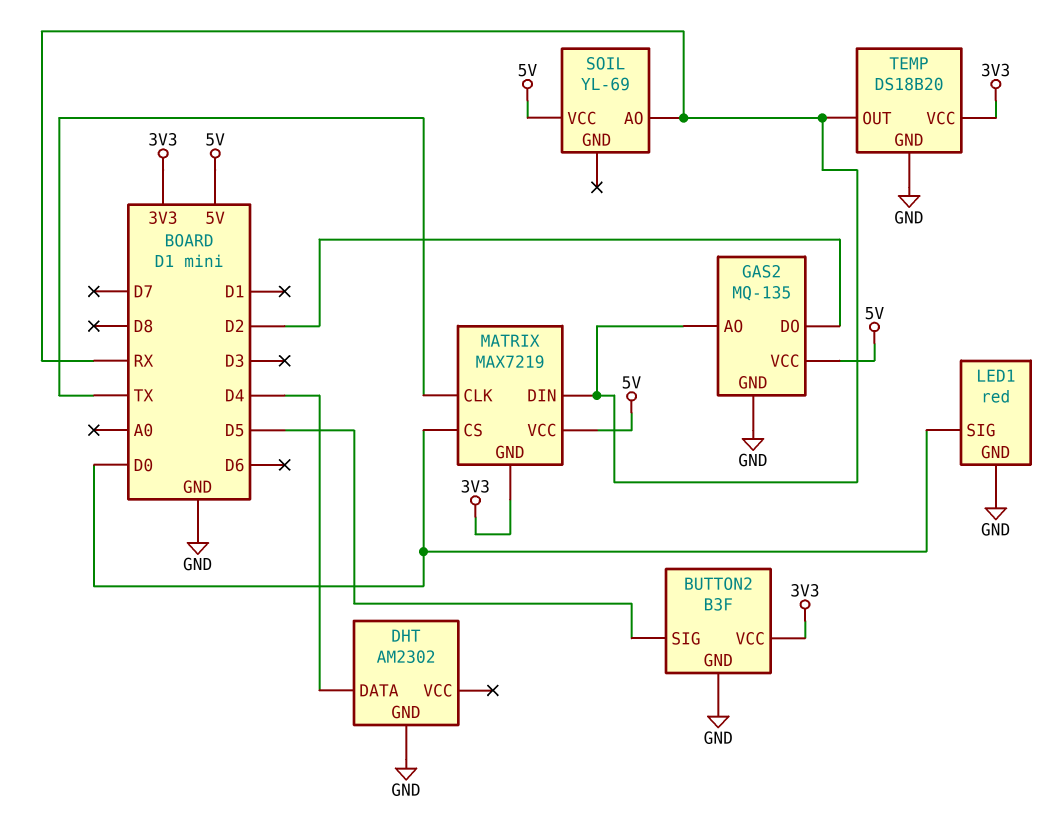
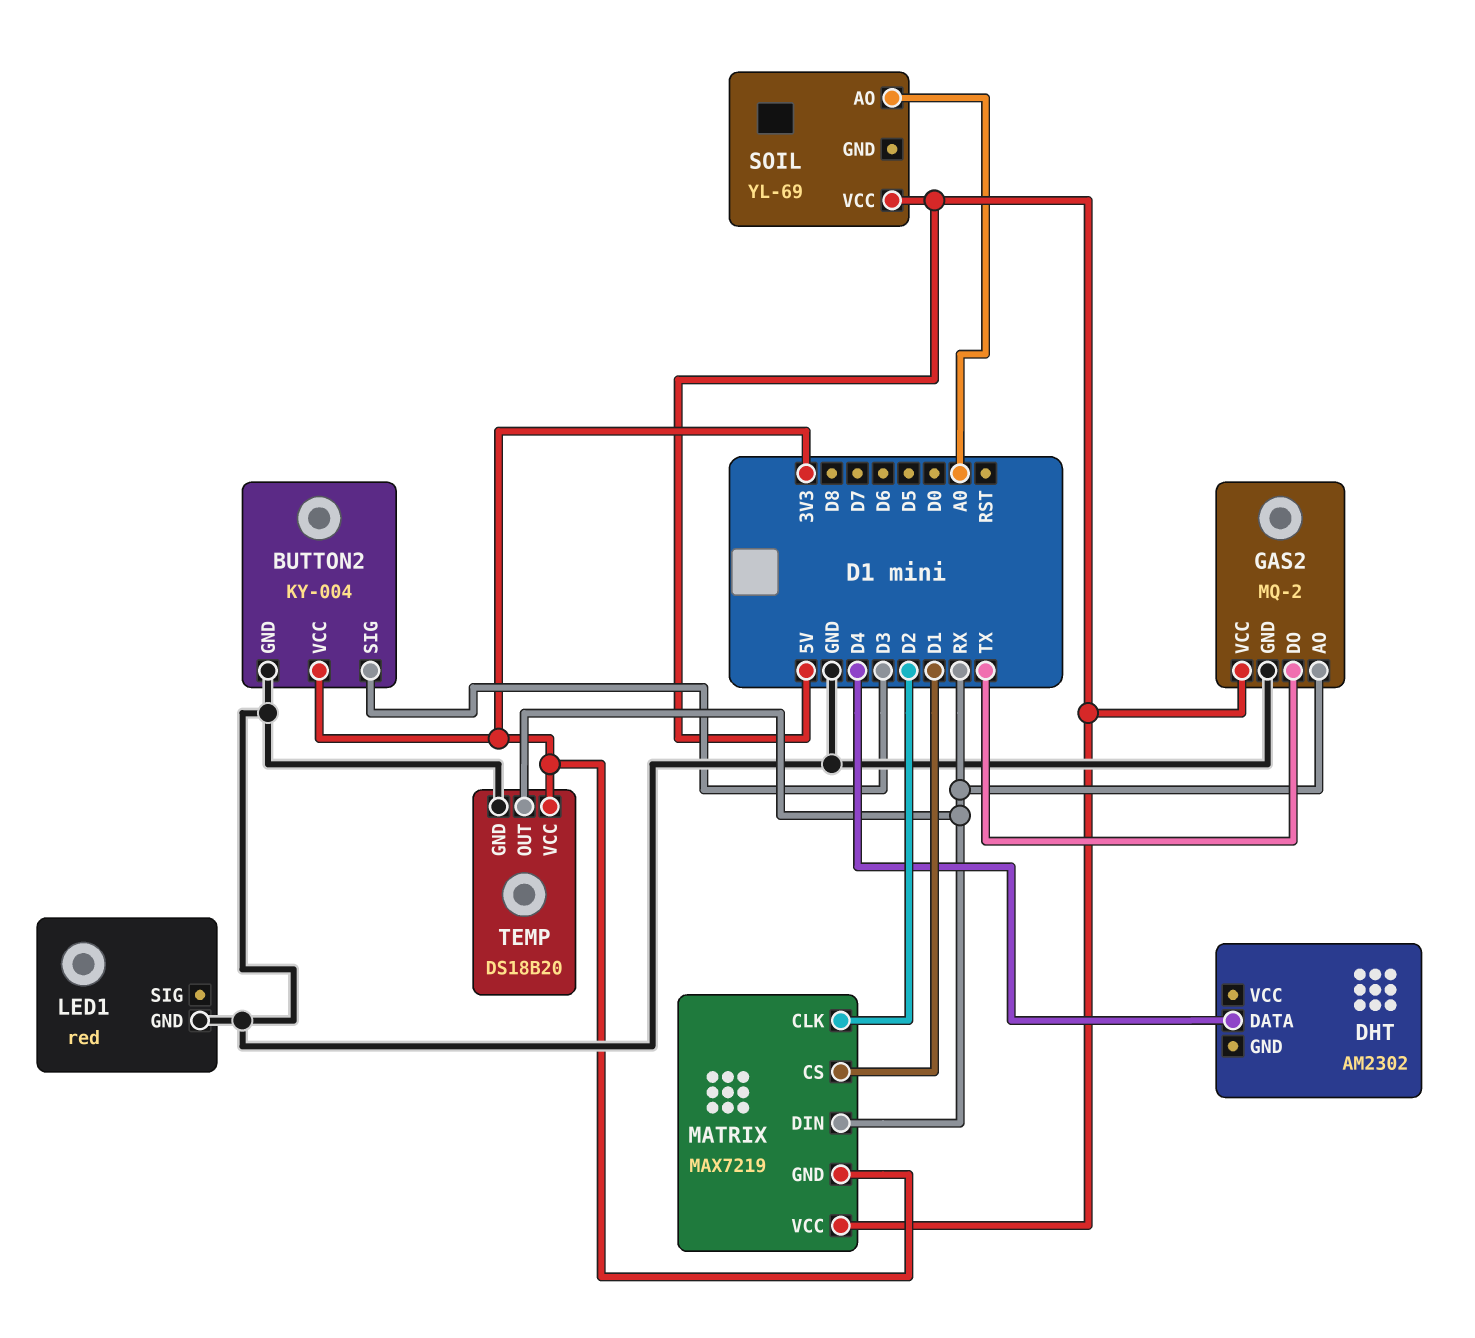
BUTTON2: B3F -> KY-004
BUTTON2 pin SIG: D5 -> D3
DHT pin GND: GND -> none
GAS2: MQ-135 -> MQ-2
GAS2 pin DO: D2 -> TX
LED1 pin SIG: D0 -> none
MATRIX pin CLK: TX -> D2
MATRIX pin CS: D0 -> D1
SOIL pin AO: RX -> A0

